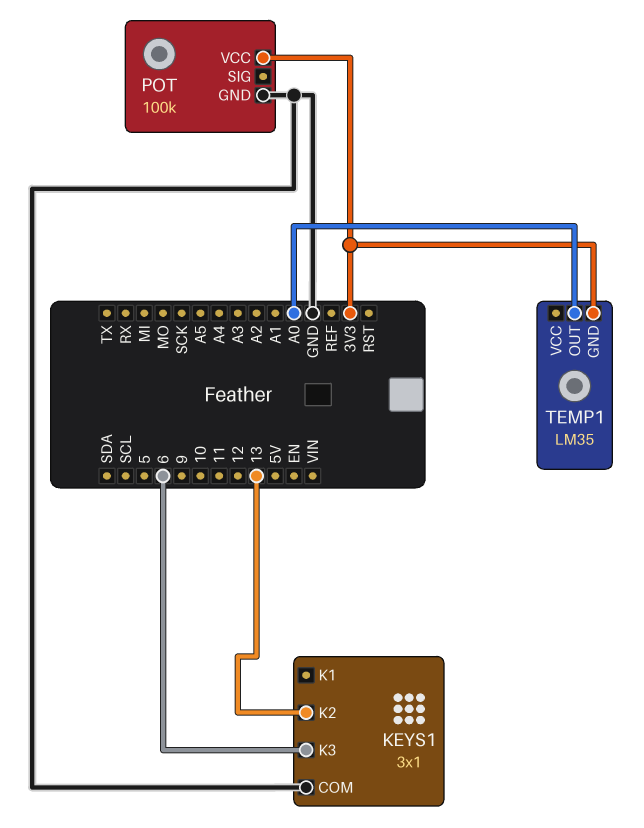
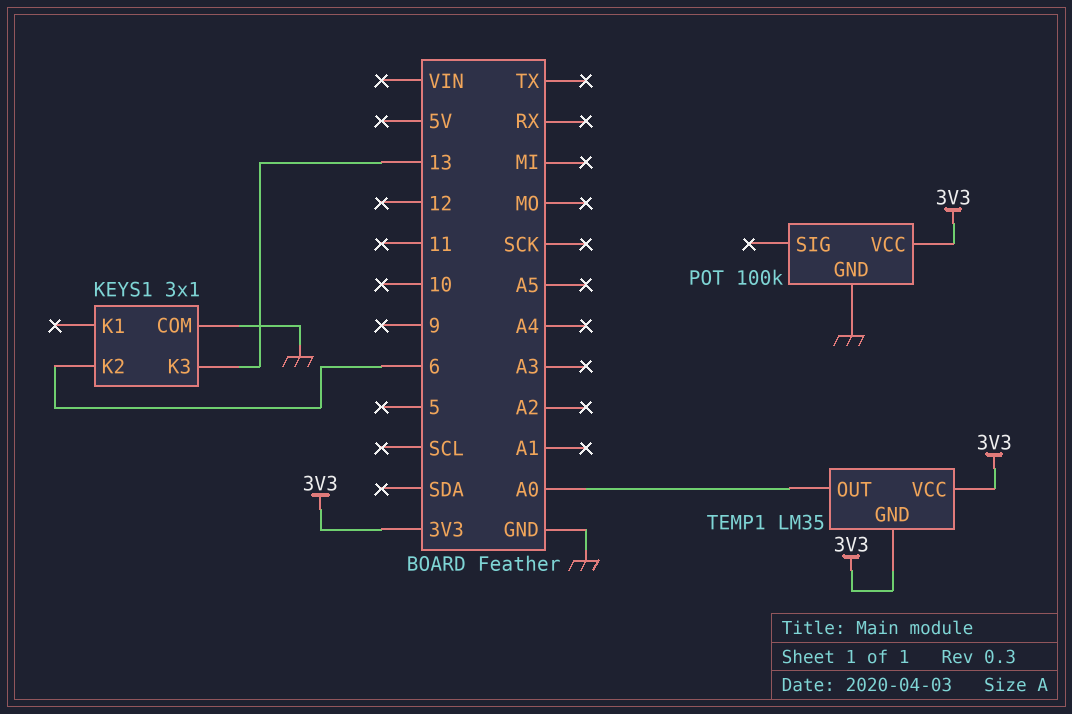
KEYS1 pin K2: 13 -> 6
KEYS1 pin K3: 6 -> 13
TEMP1 pin VCC: none -> 3V3

